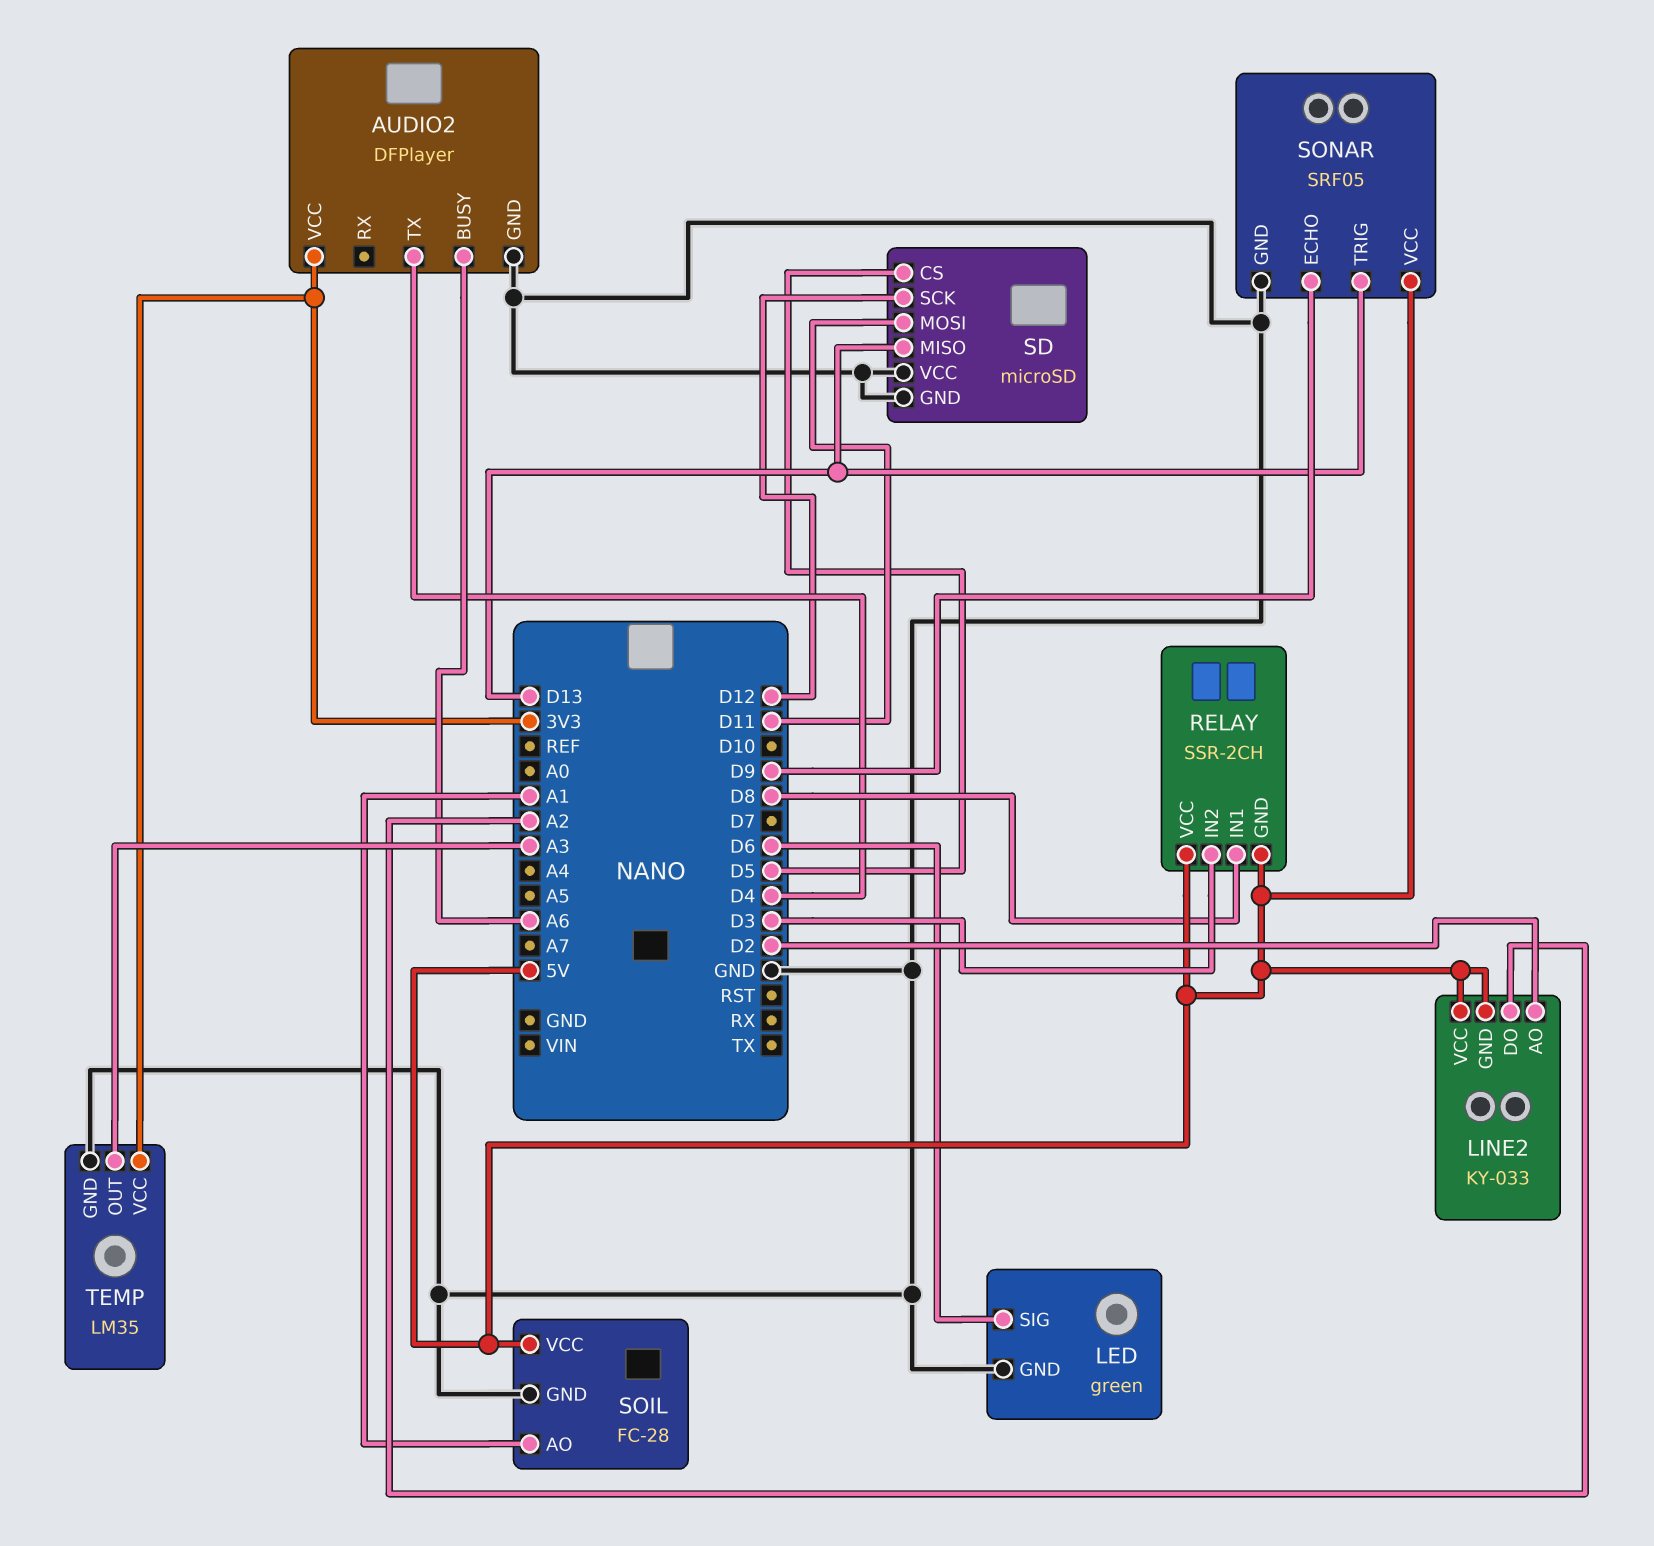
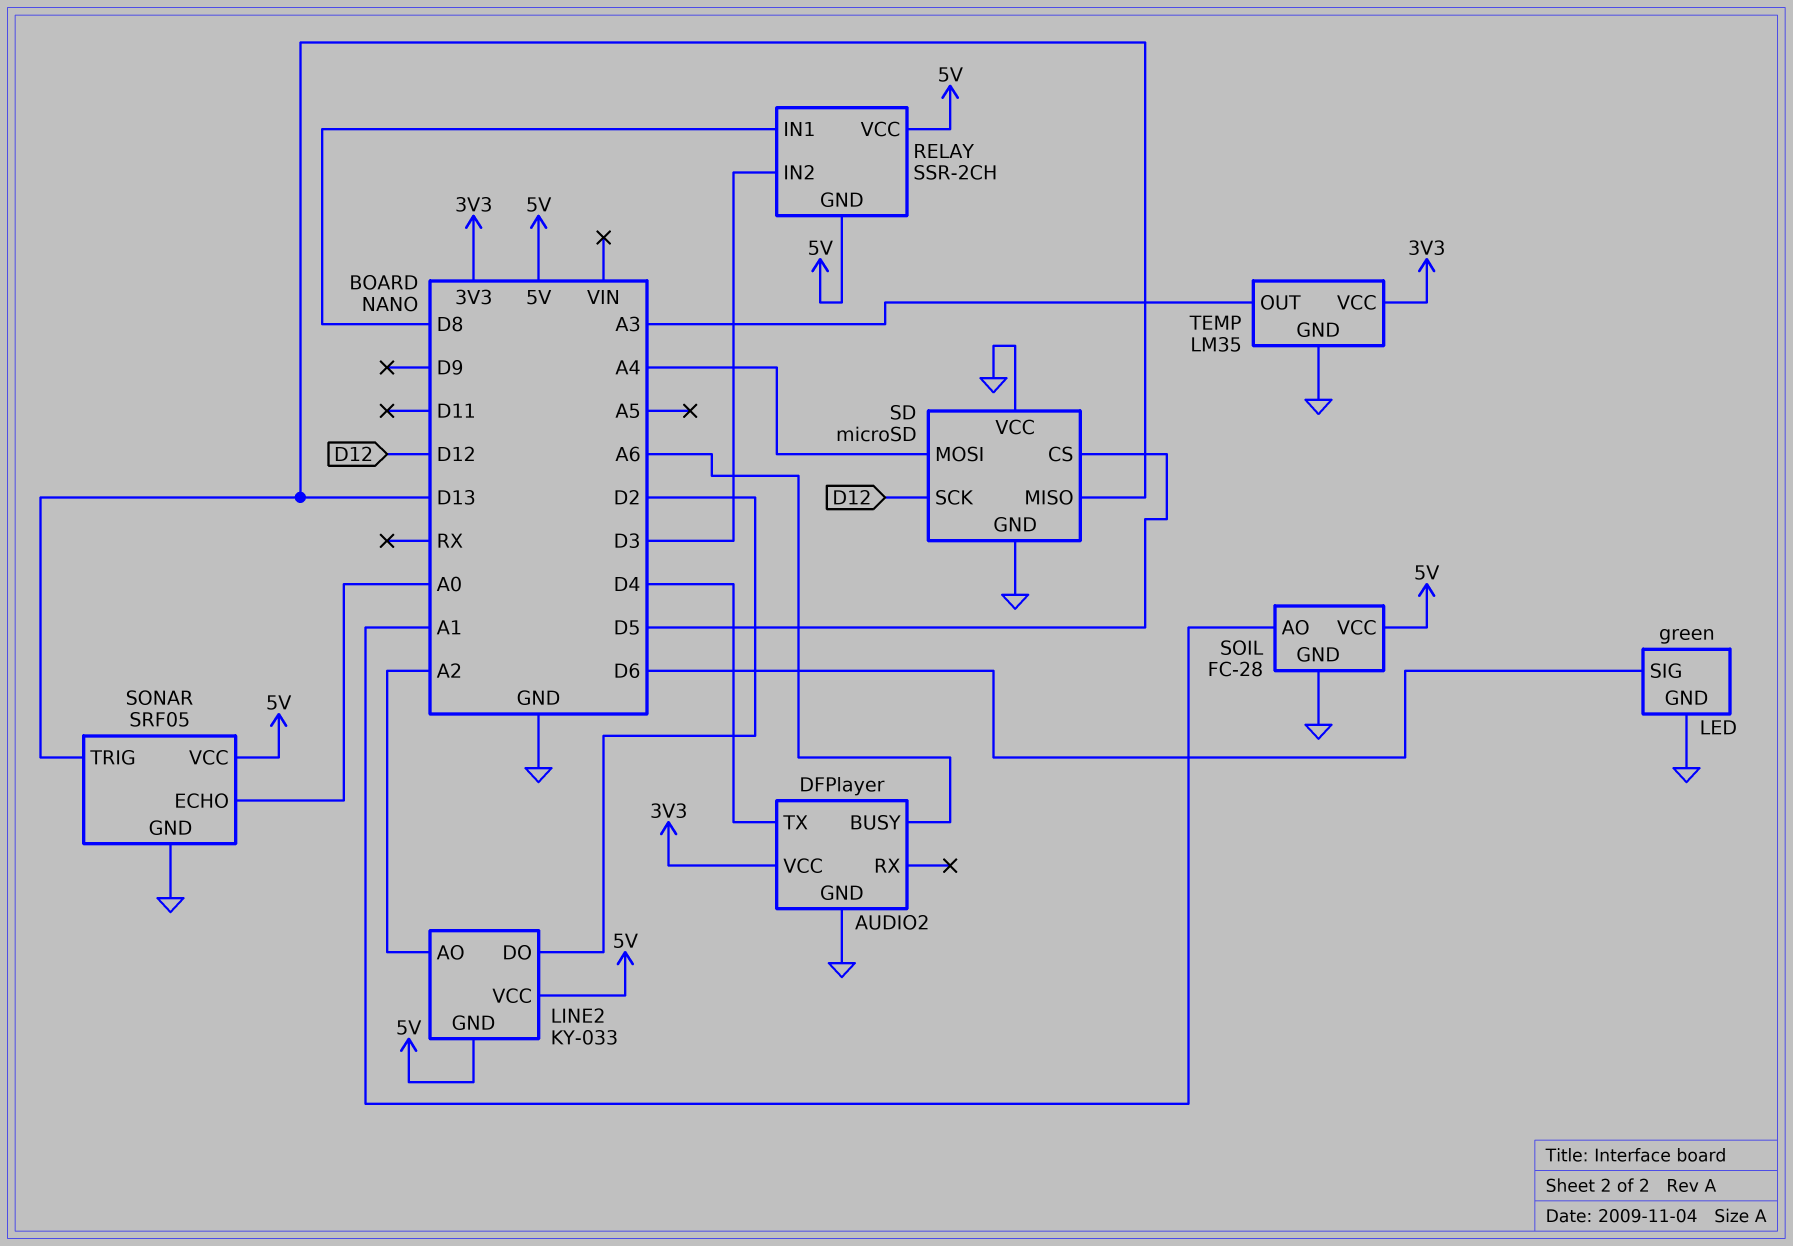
LINE2 pin AO: D2 -> A2
LINE2 pin DO: A2 -> D2
SD pin MOSI: D11 -> A4
SONAR pin ECHO: D9 -> A0

